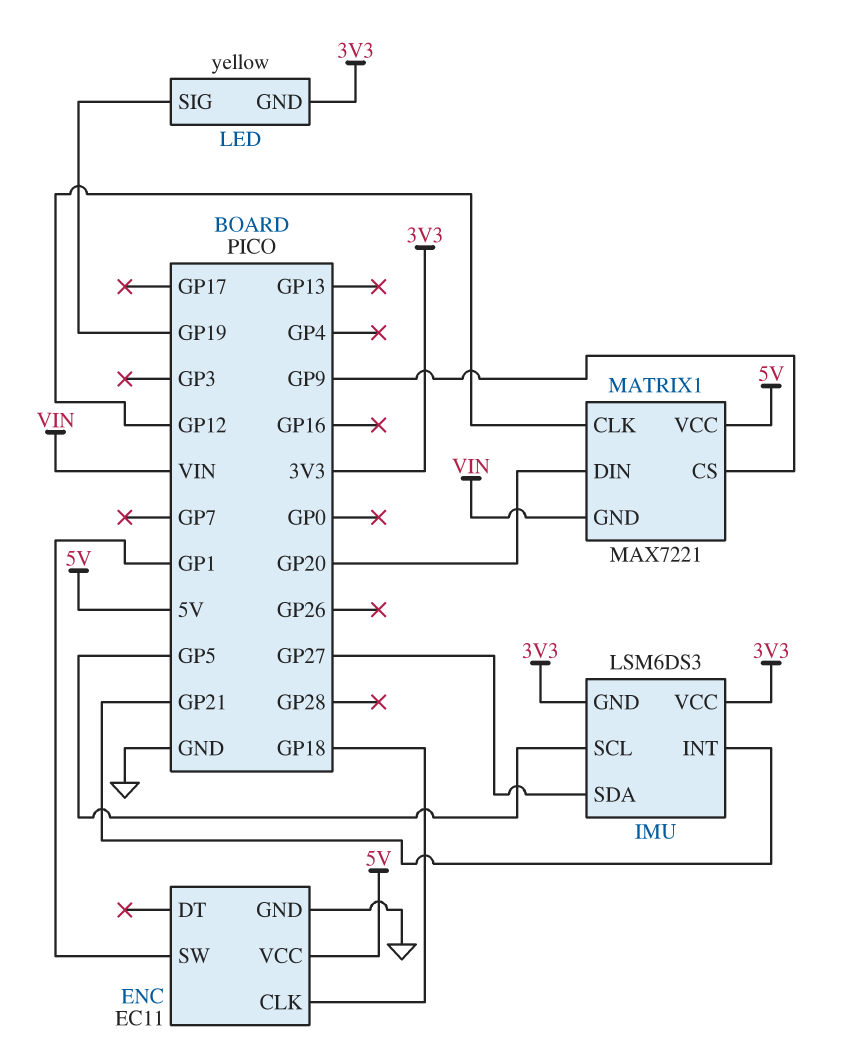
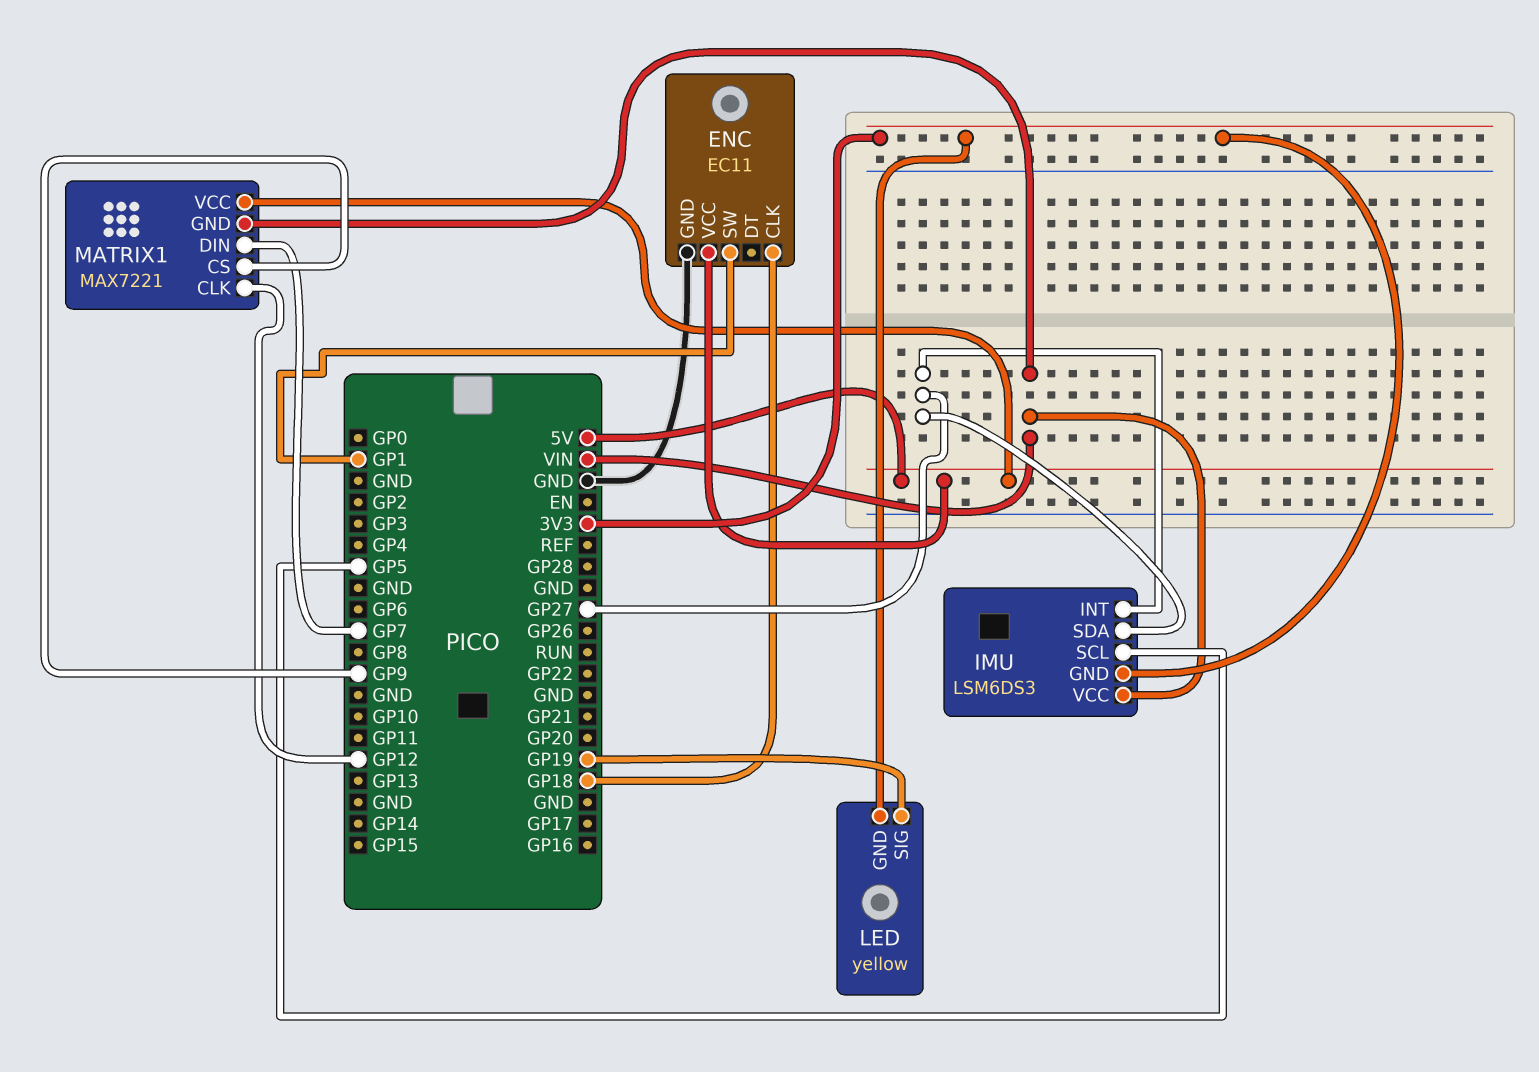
IMU pin INT: GP21 -> GP27
IMU pin VCC: 3V3 -> VIN
MATRIX1 pin DIN: GP20 -> GP7

